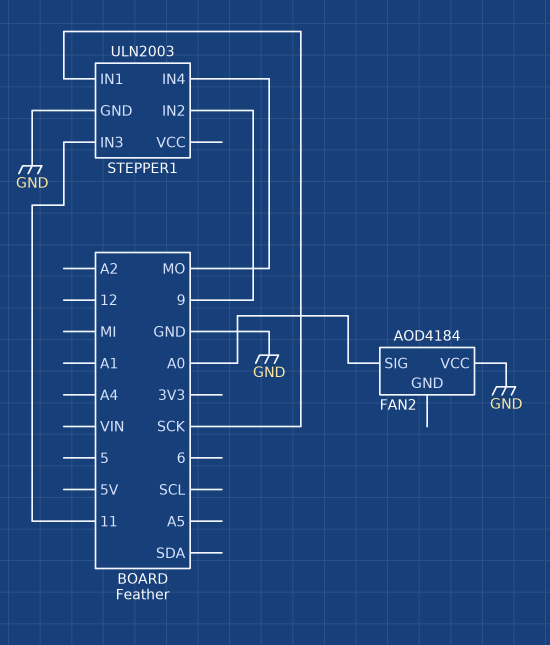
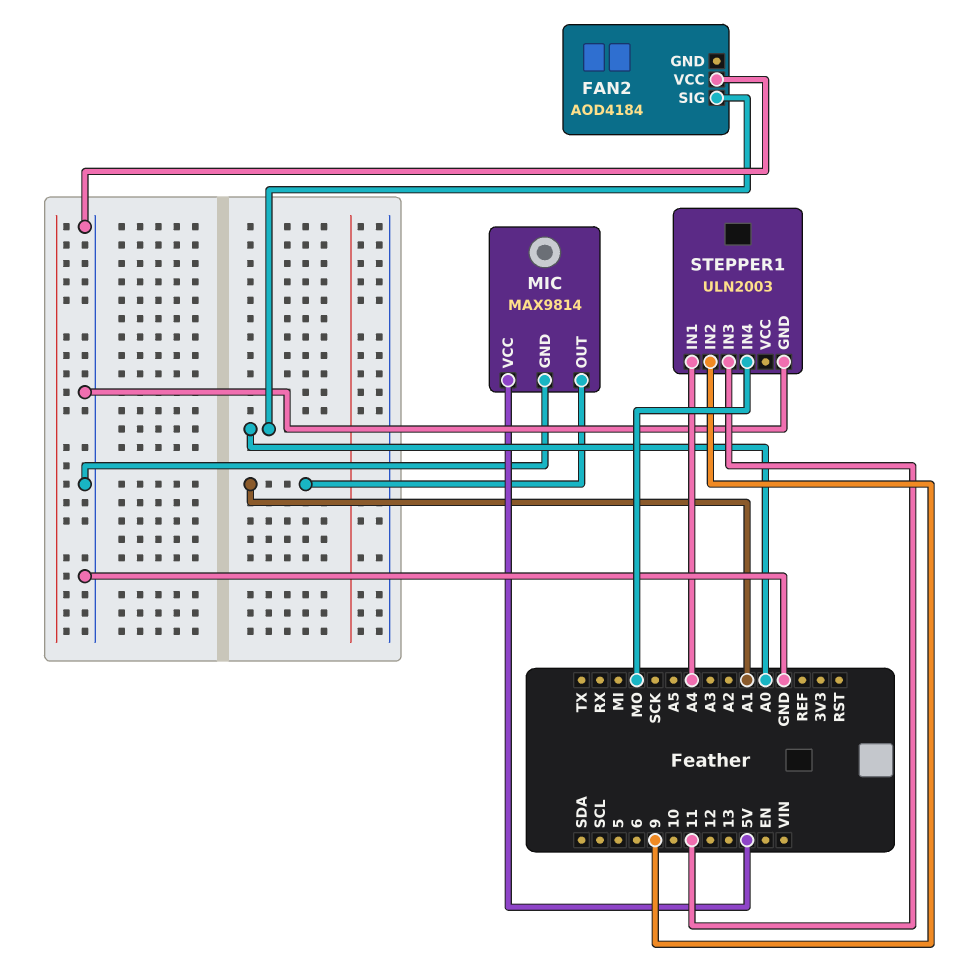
MIC: none -> MAX9814
MIC pin GND: none -> GND
MIC pin OUT: none -> A1
MIC pin VCC: none -> 5V
STEPPER1 pin IN1: SCK -> A4

